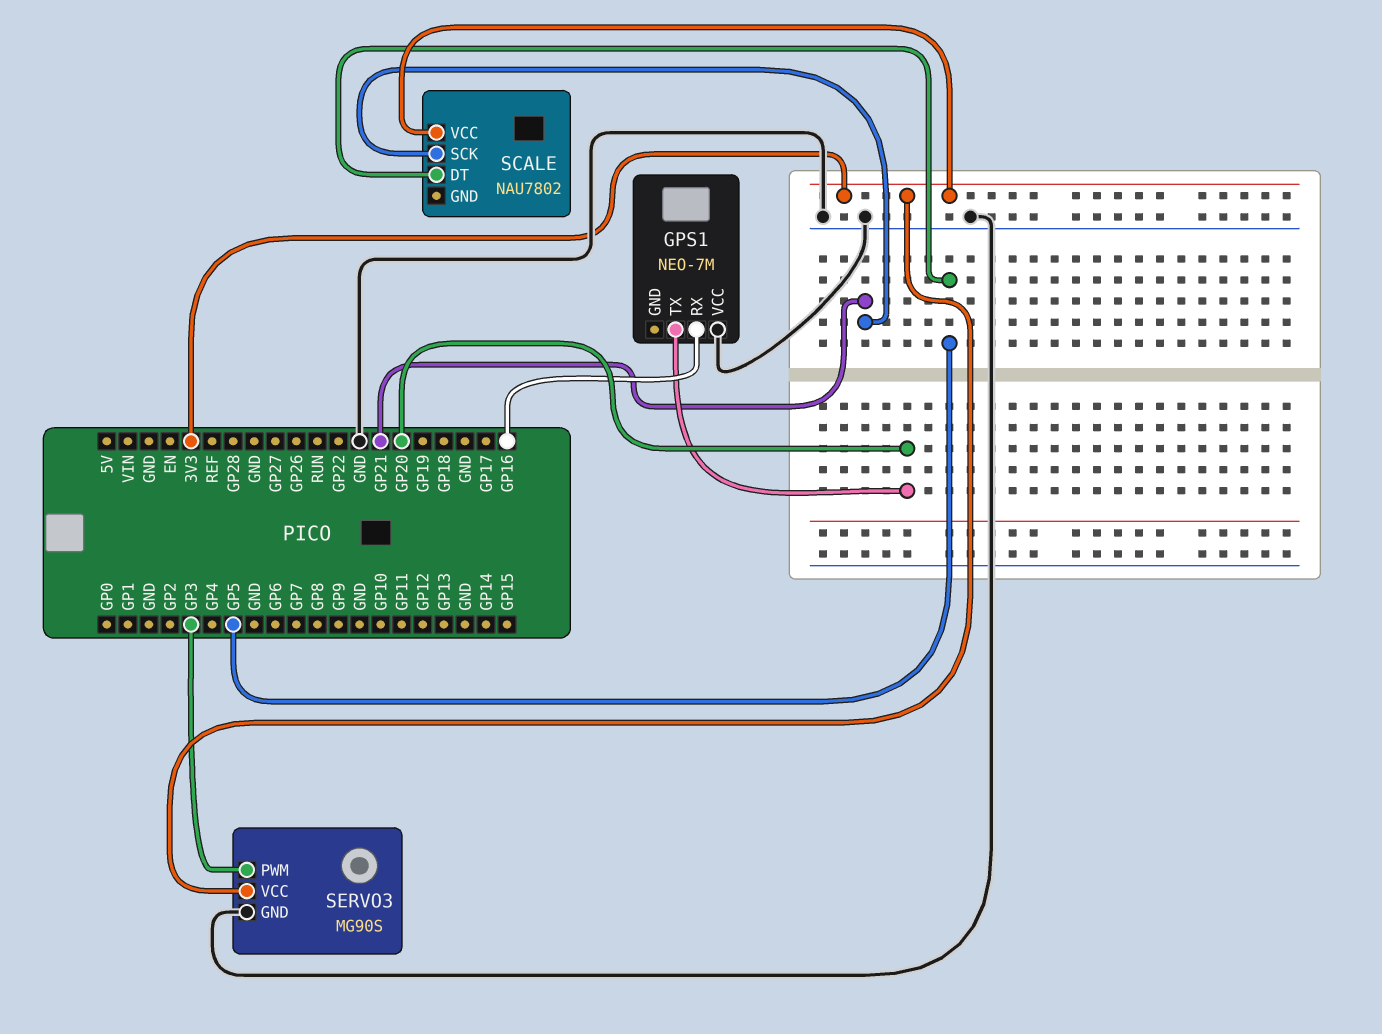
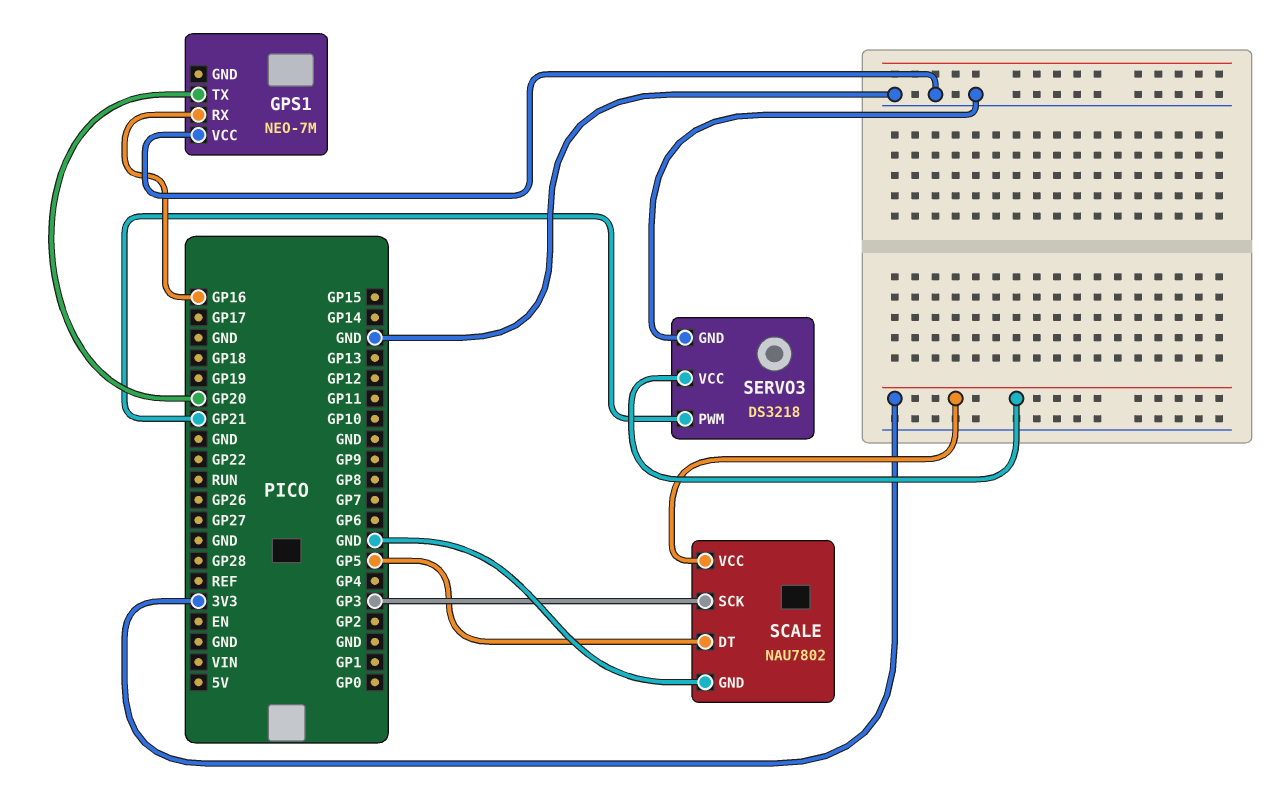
SCALE pin GND: none -> GND
SCALE pin SCK: GP21 -> GP3
SERVO3: MG90S -> DS3218
SERVO3 pin PWM: GP3 -> GP21

